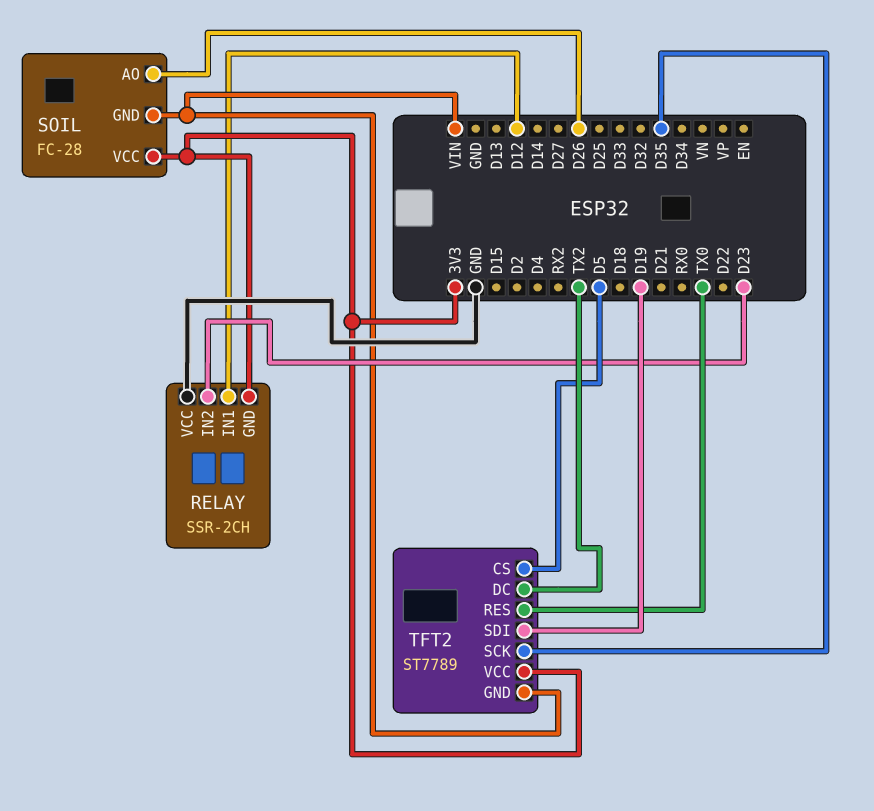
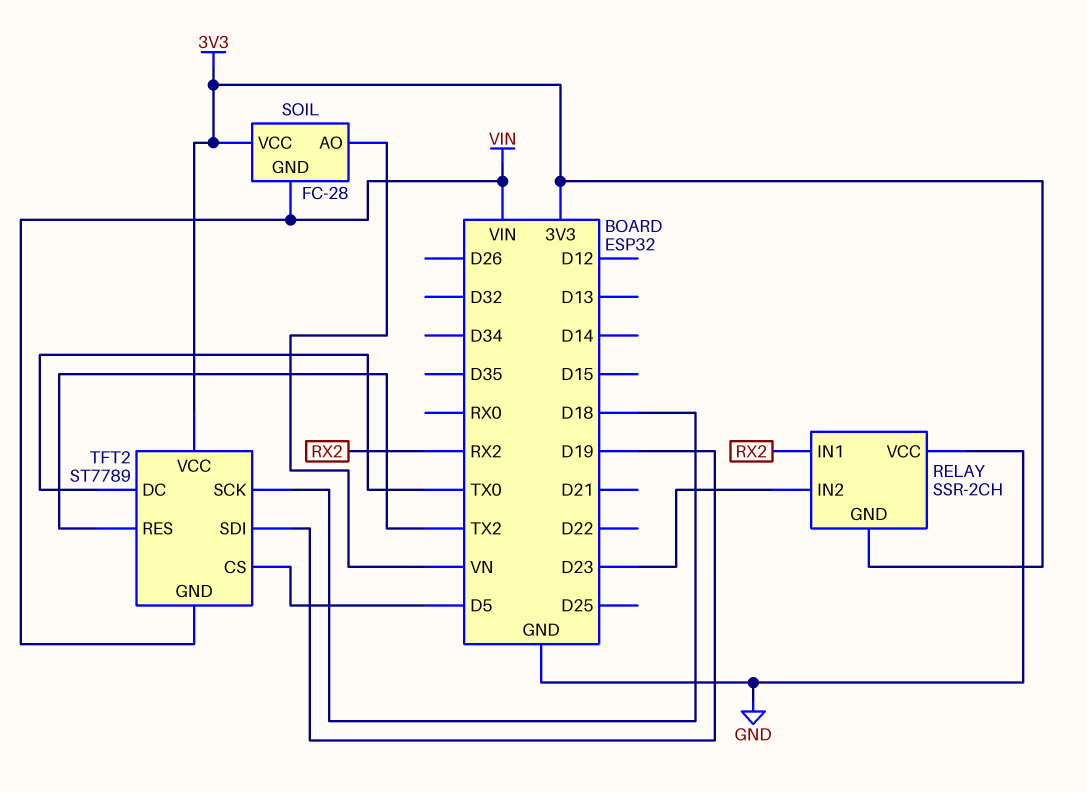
RELAY pin IN1: D12 -> RX2
SOIL pin AO: D26 -> VN
TFT2 pin DC: TX2 -> TX0
TFT2 pin RES: TX0 -> TX2
TFT2 pin SCK: D35 -> D18

